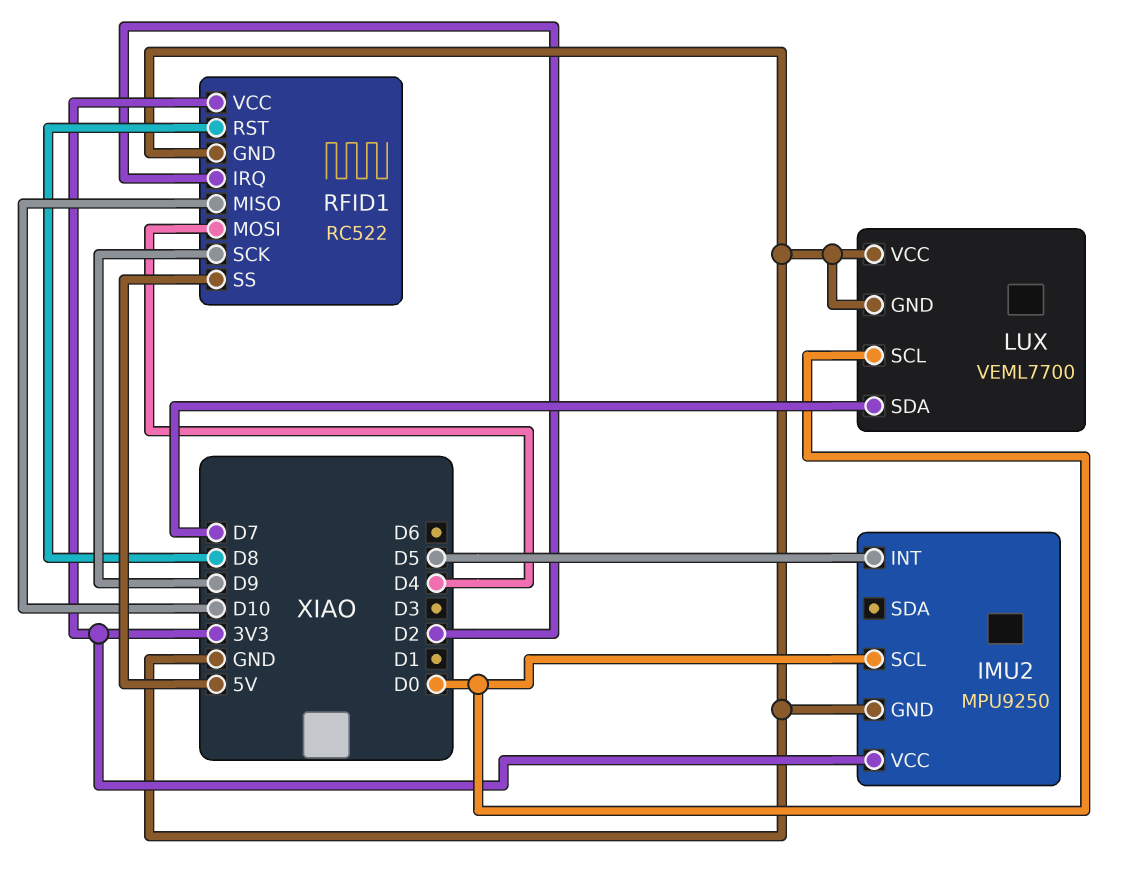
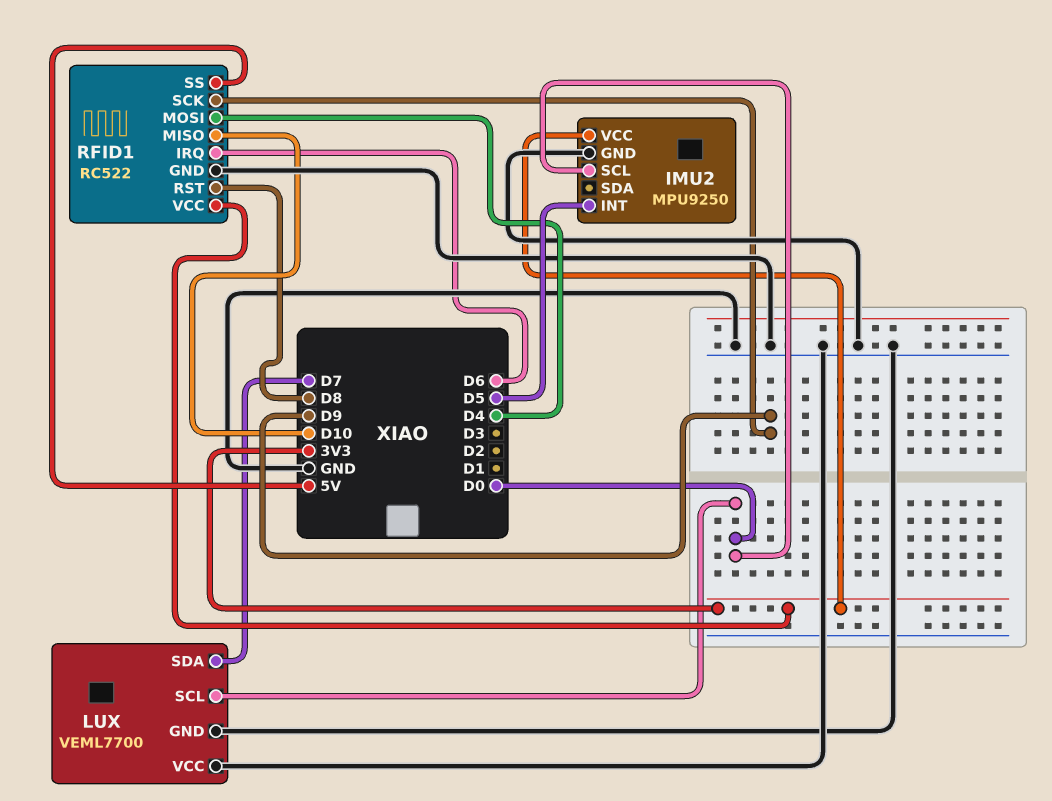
RFID1 pin IRQ: D2 -> D6

